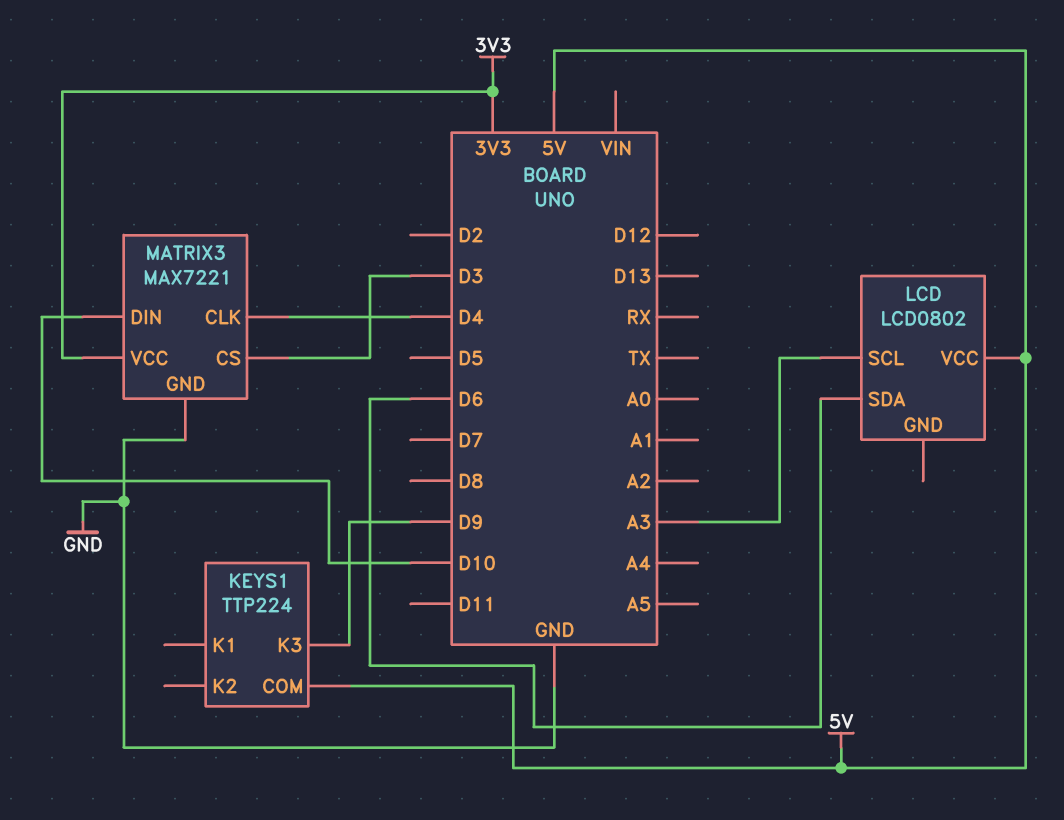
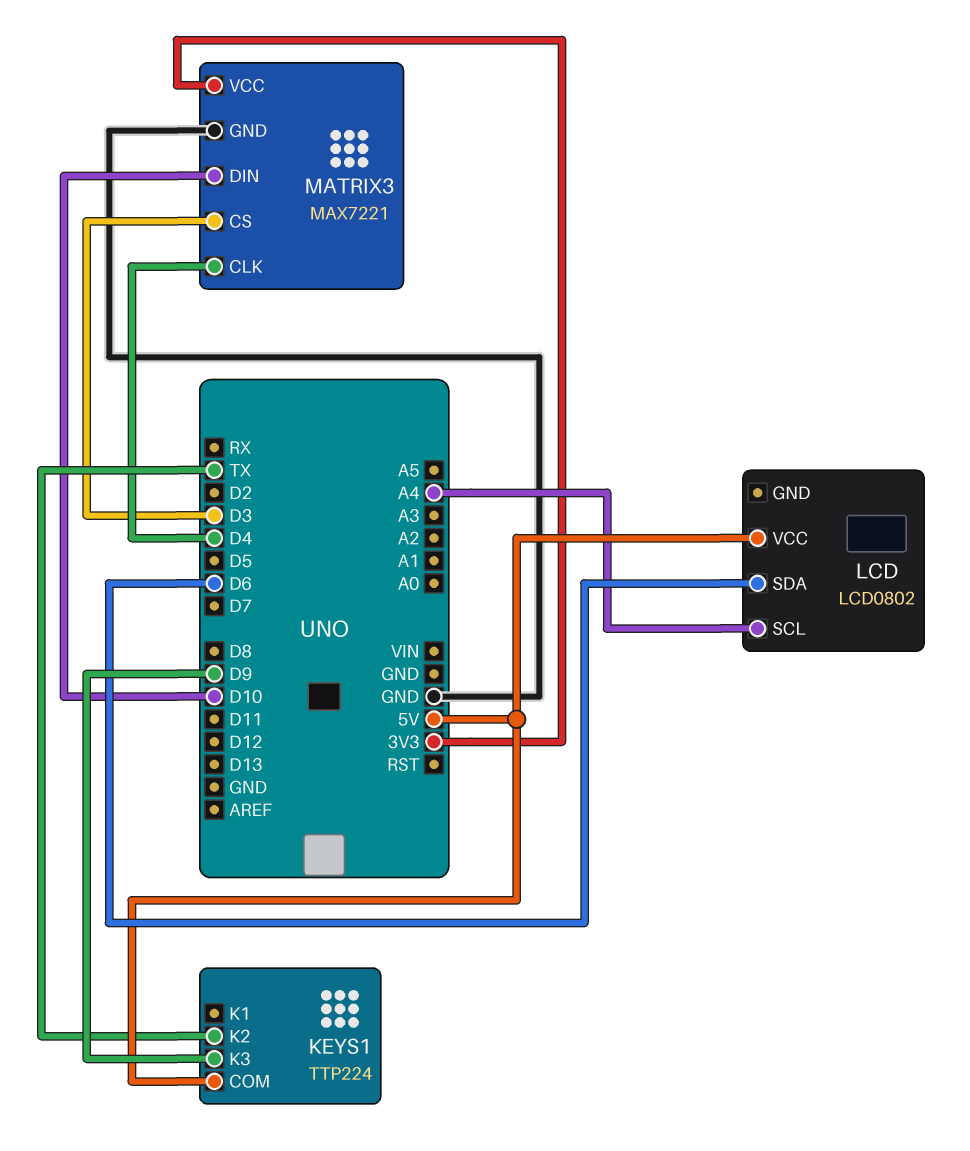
KEYS1 pin K2: none -> TX
LCD pin SCL: A3 -> A4

